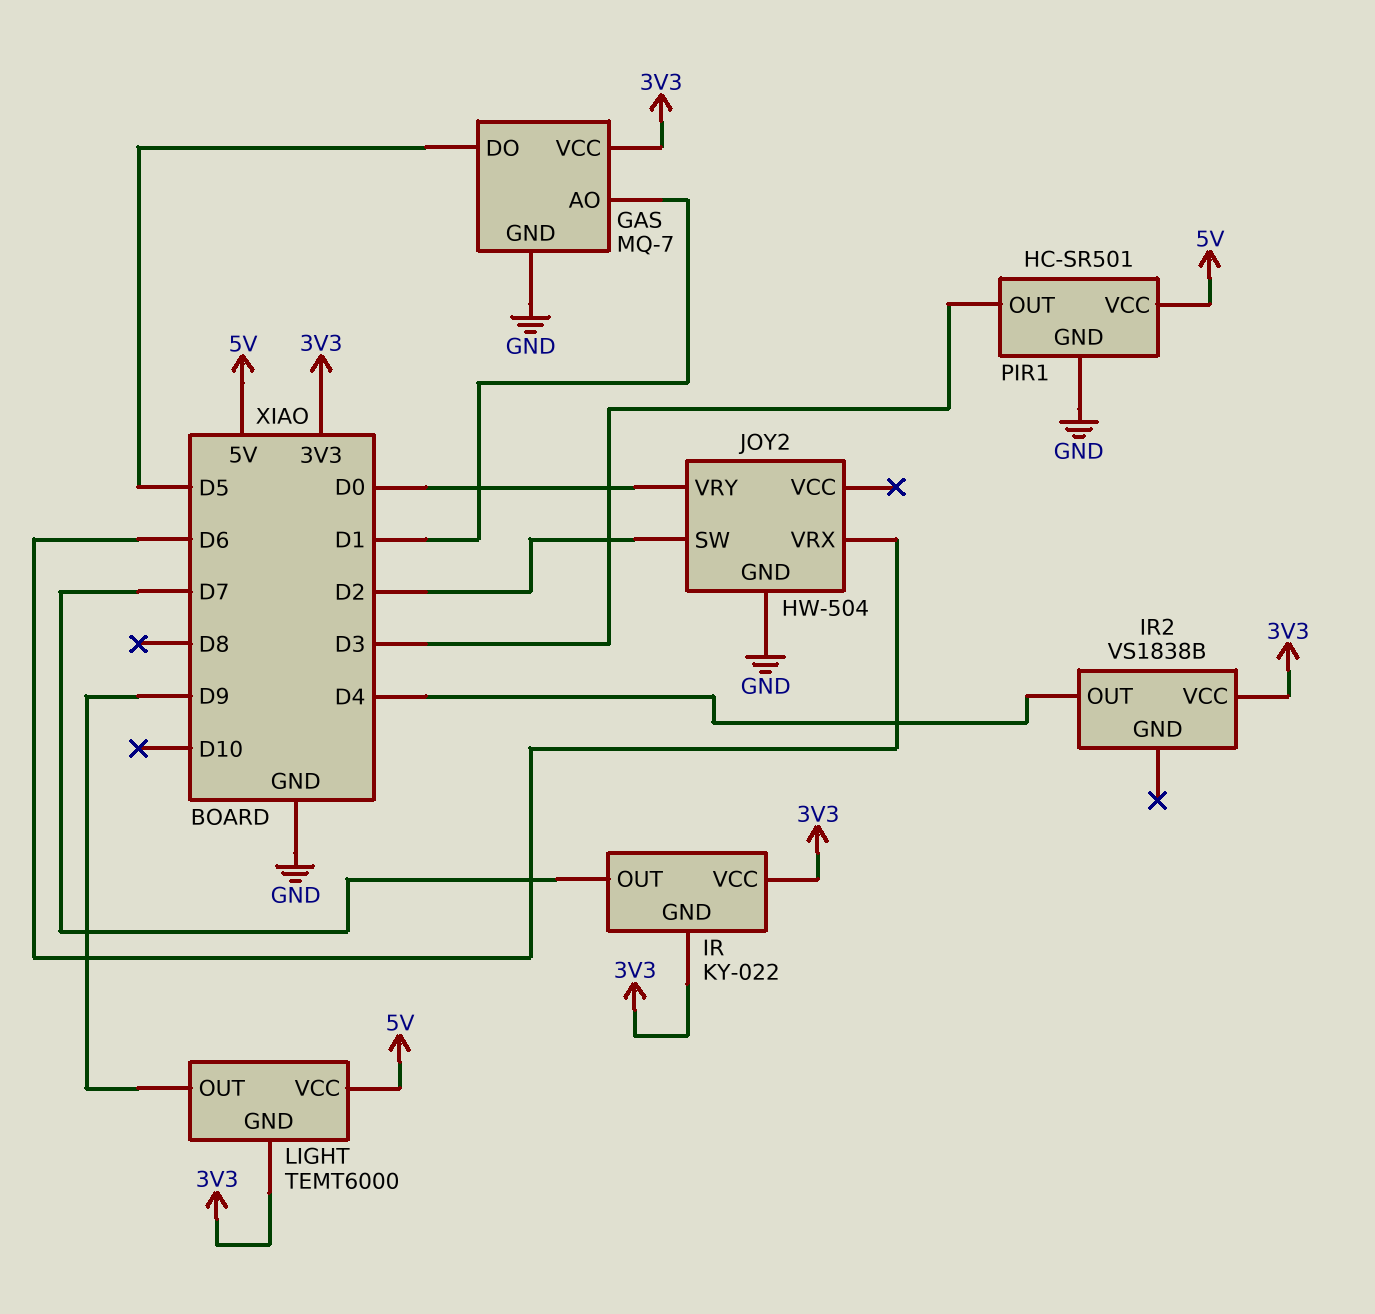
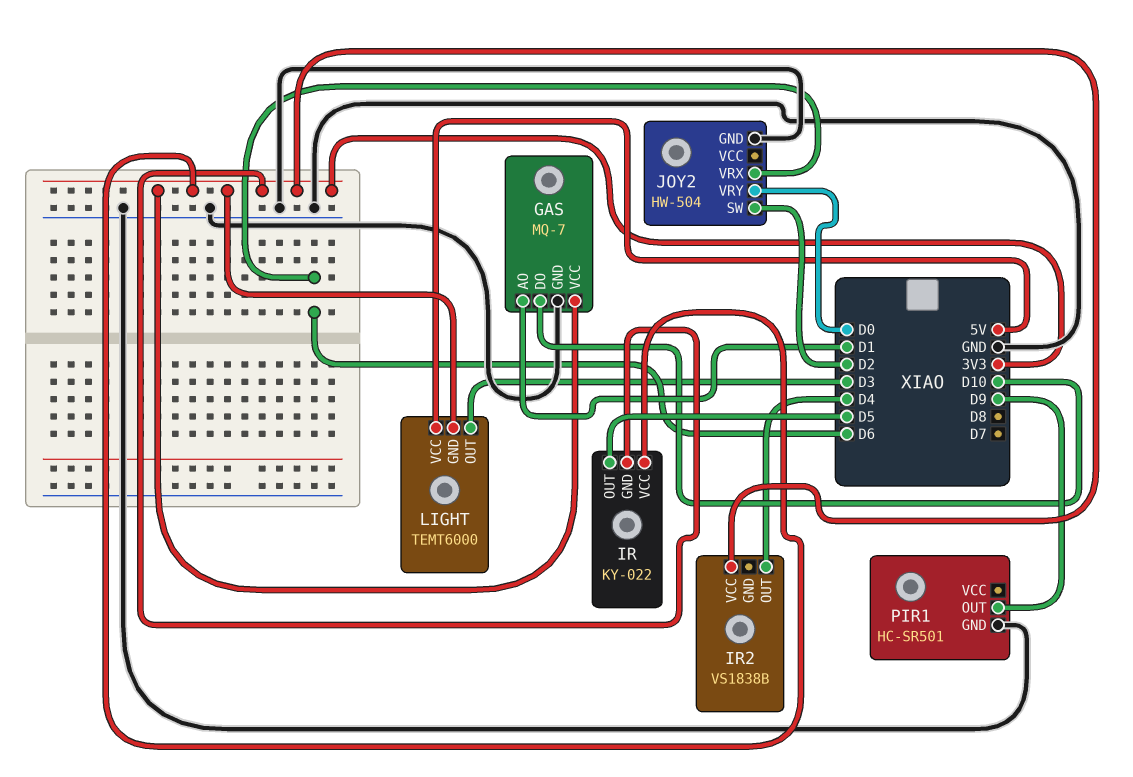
GAS pin DO: D5 -> D10
IR pin OUT: D7 -> D5
LIGHT pin OUT: D9 -> D3
PIR1 pin OUT: D3 -> D9
PIR1 pin VCC: 5V -> none

